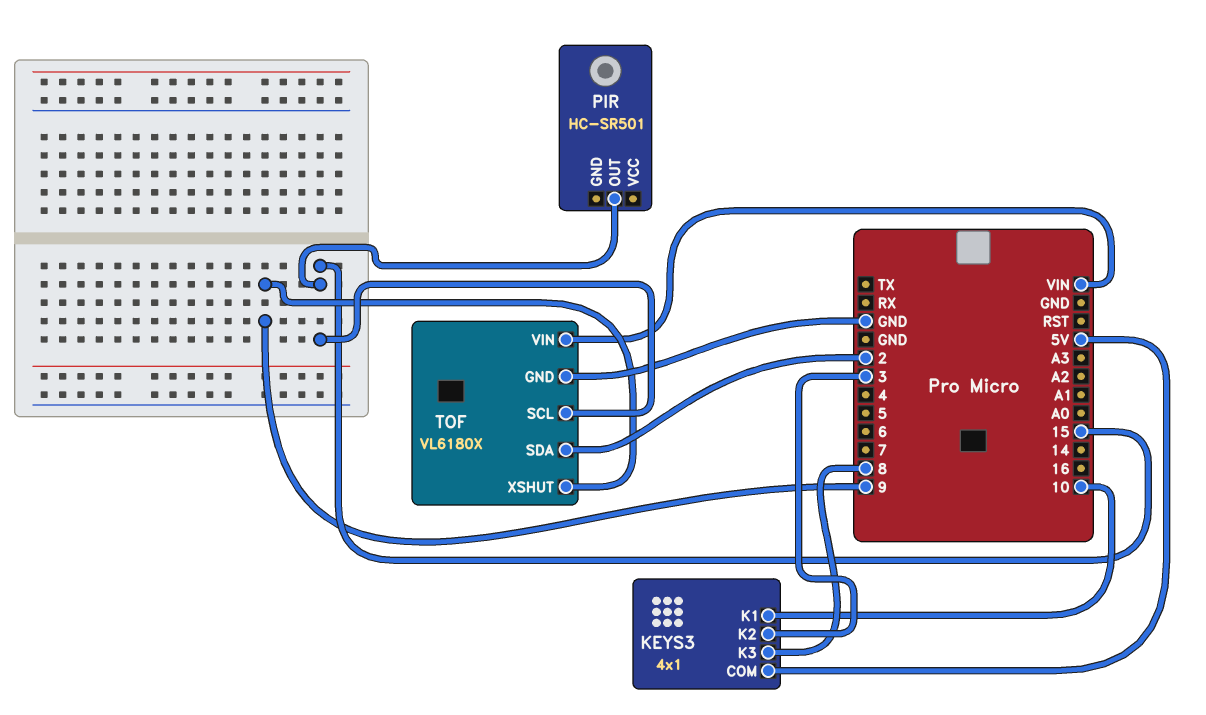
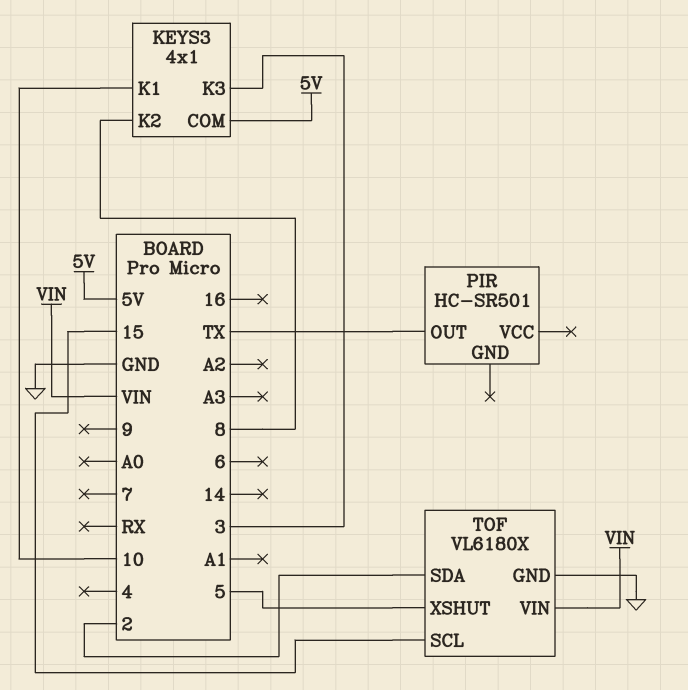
KEYS3 pin K2: 3 -> 8
KEYS3 pin K3: 8 -> 3
PIR pin OUT: 15 -> TX
TOF pin XSHUT: 9 -> 5

